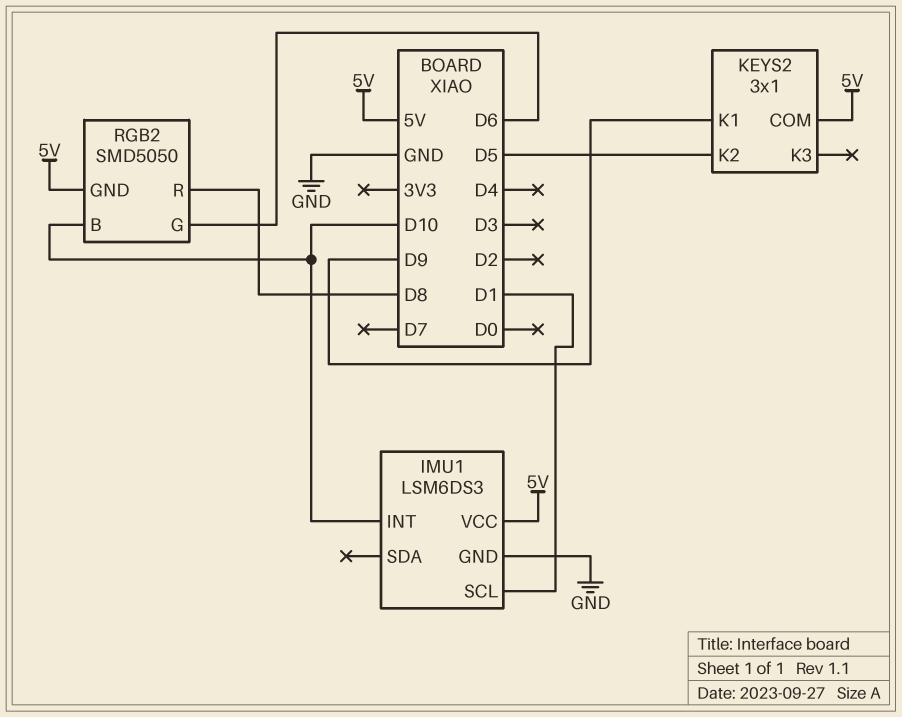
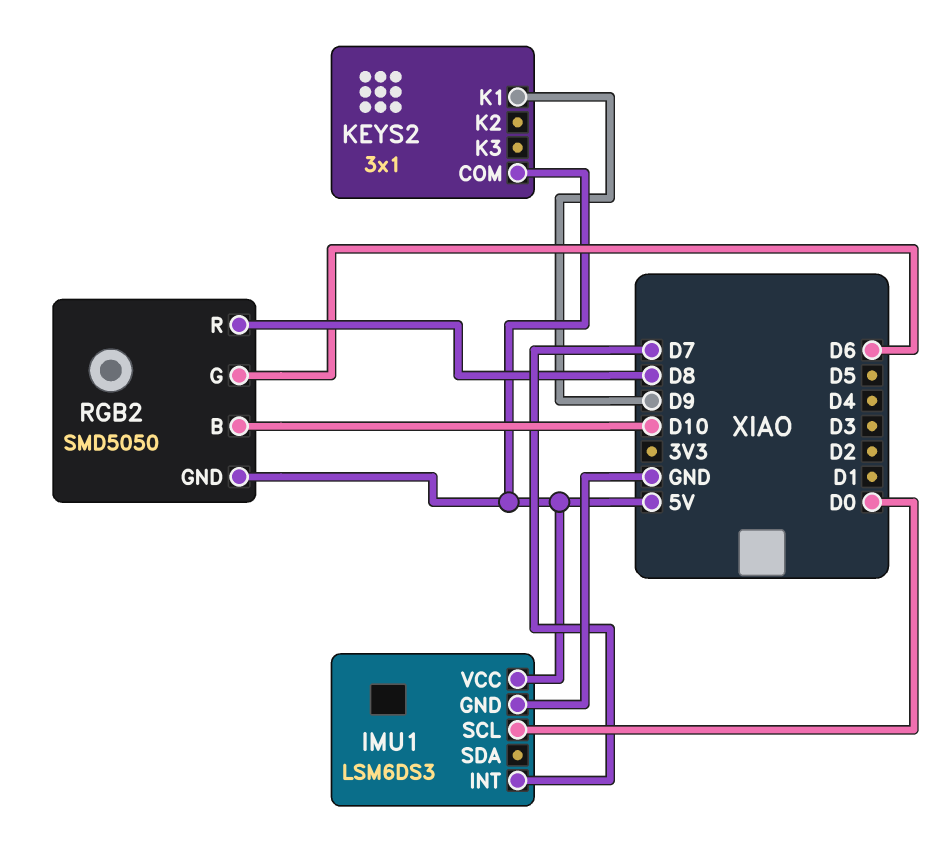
IMU1 pin INT: D10 -> D7
IMU1 pin SCL: D1 -> D0
KEYS2 pin K2: D5 -> none

